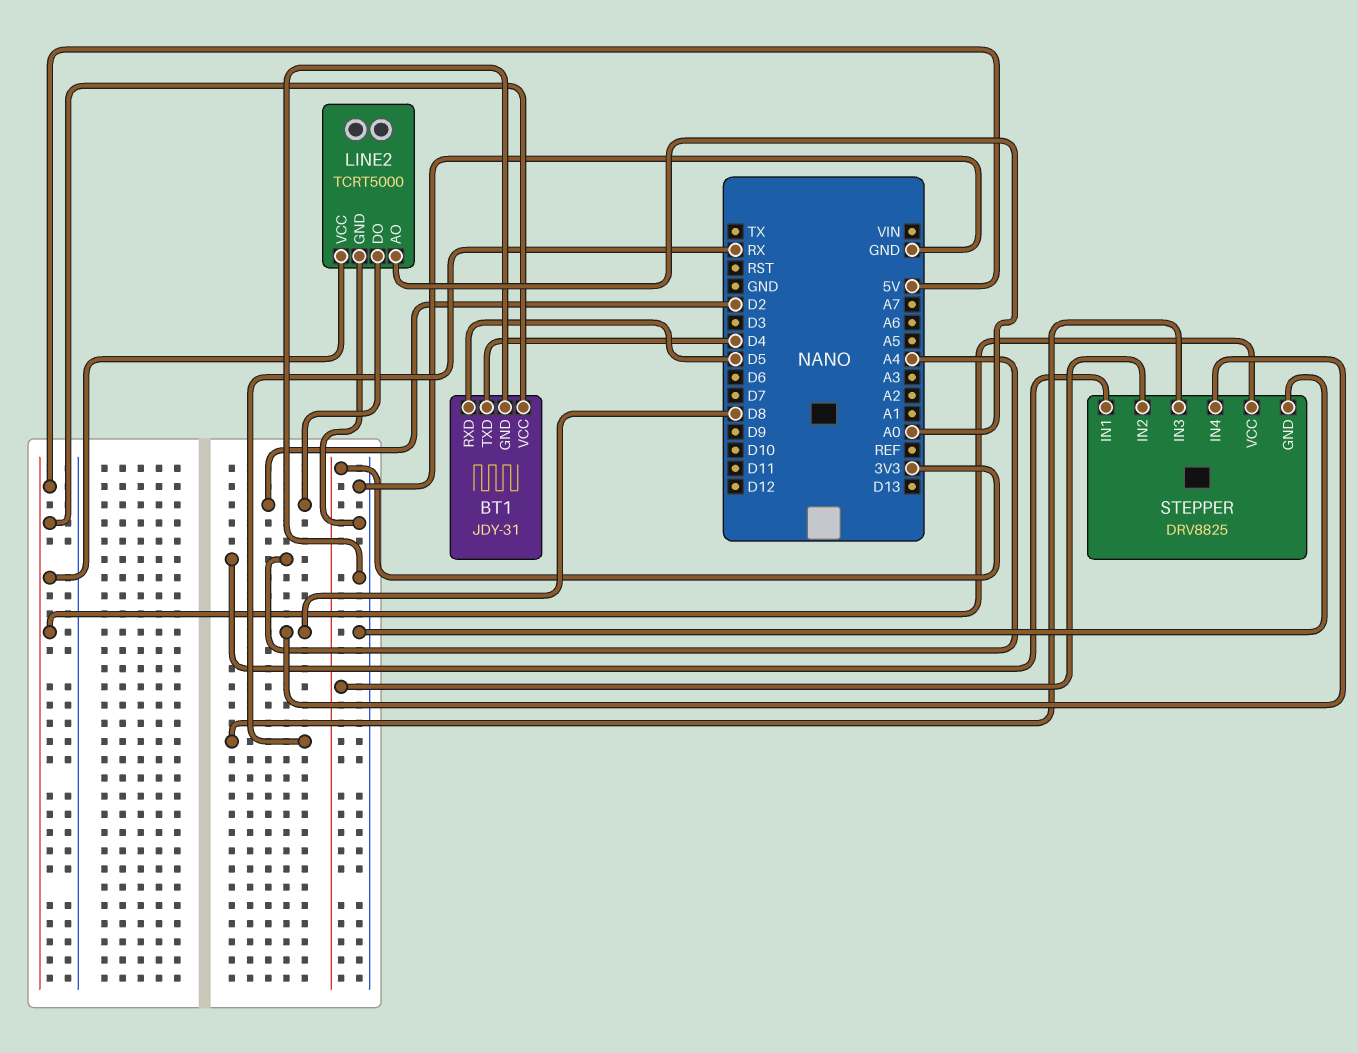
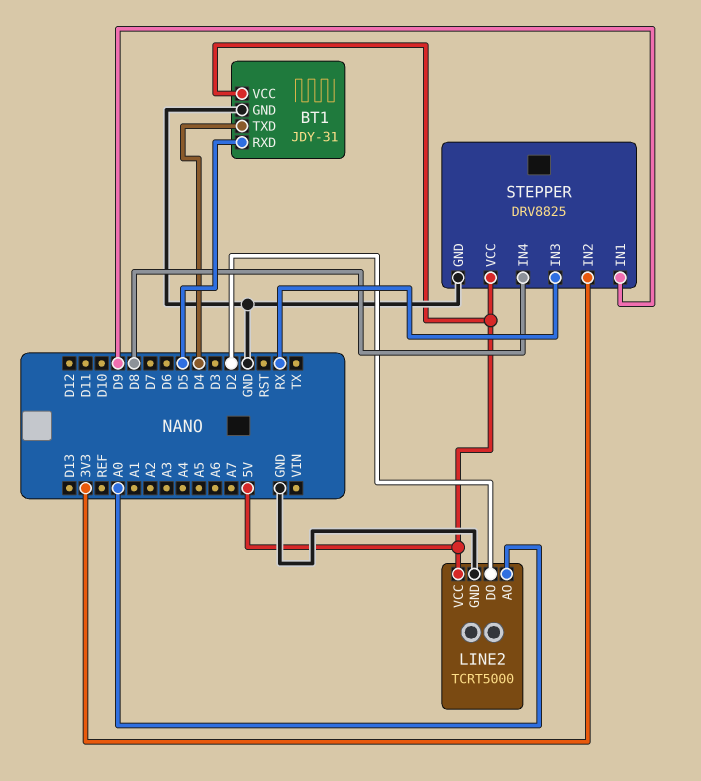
STEPPER pin IN1: A4 -> D9

